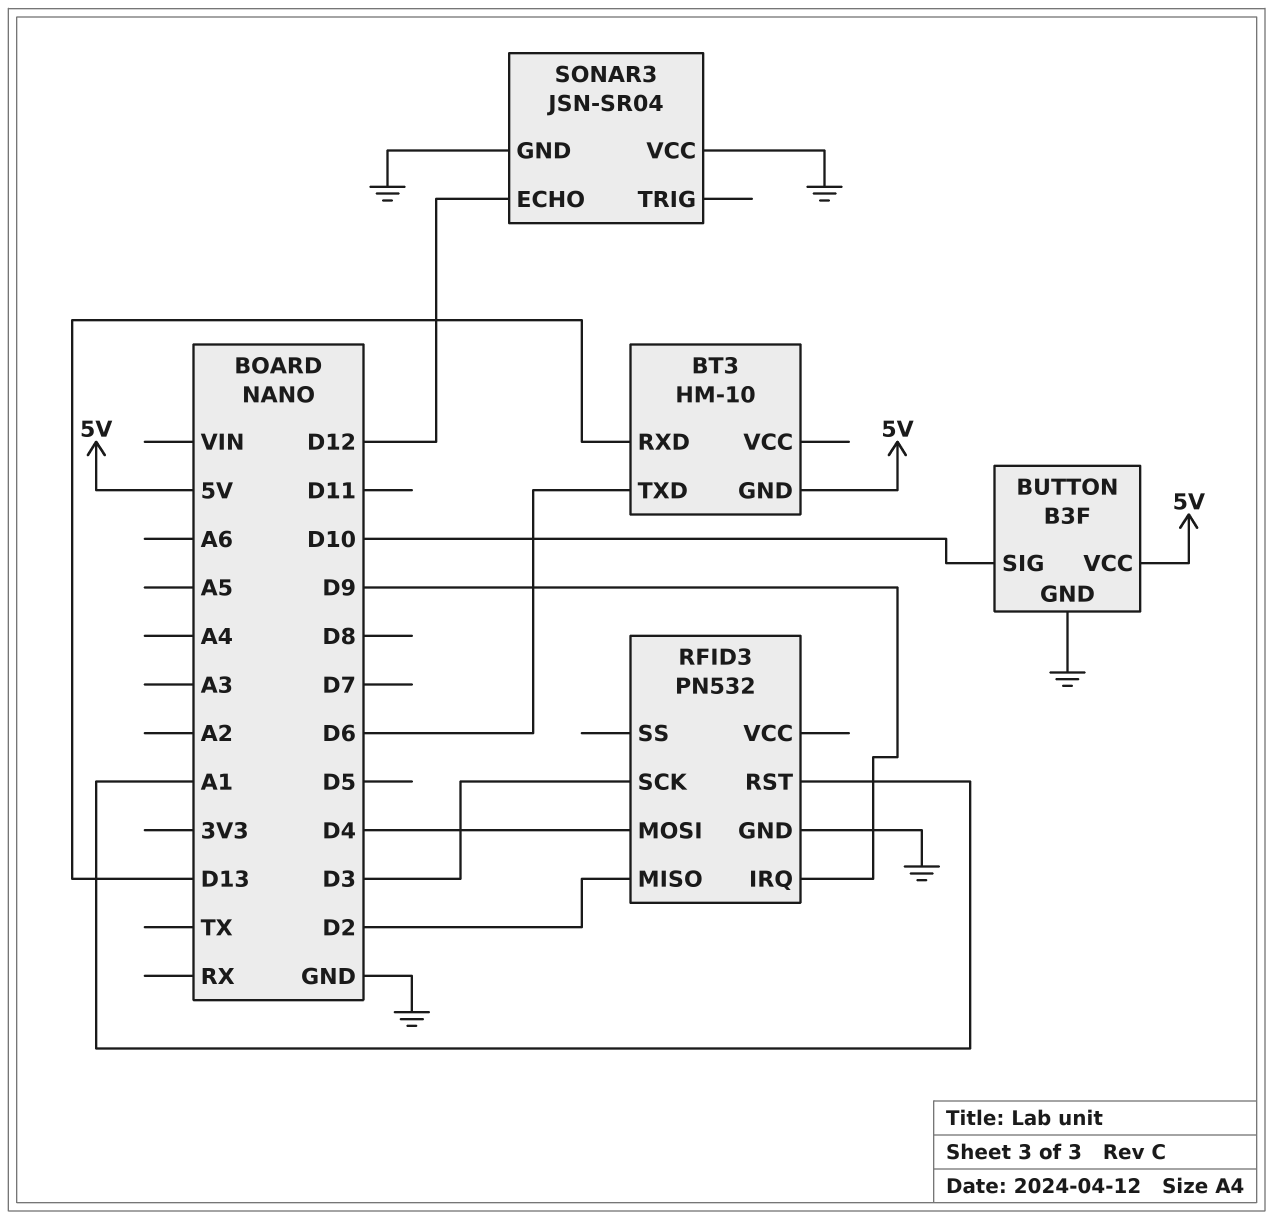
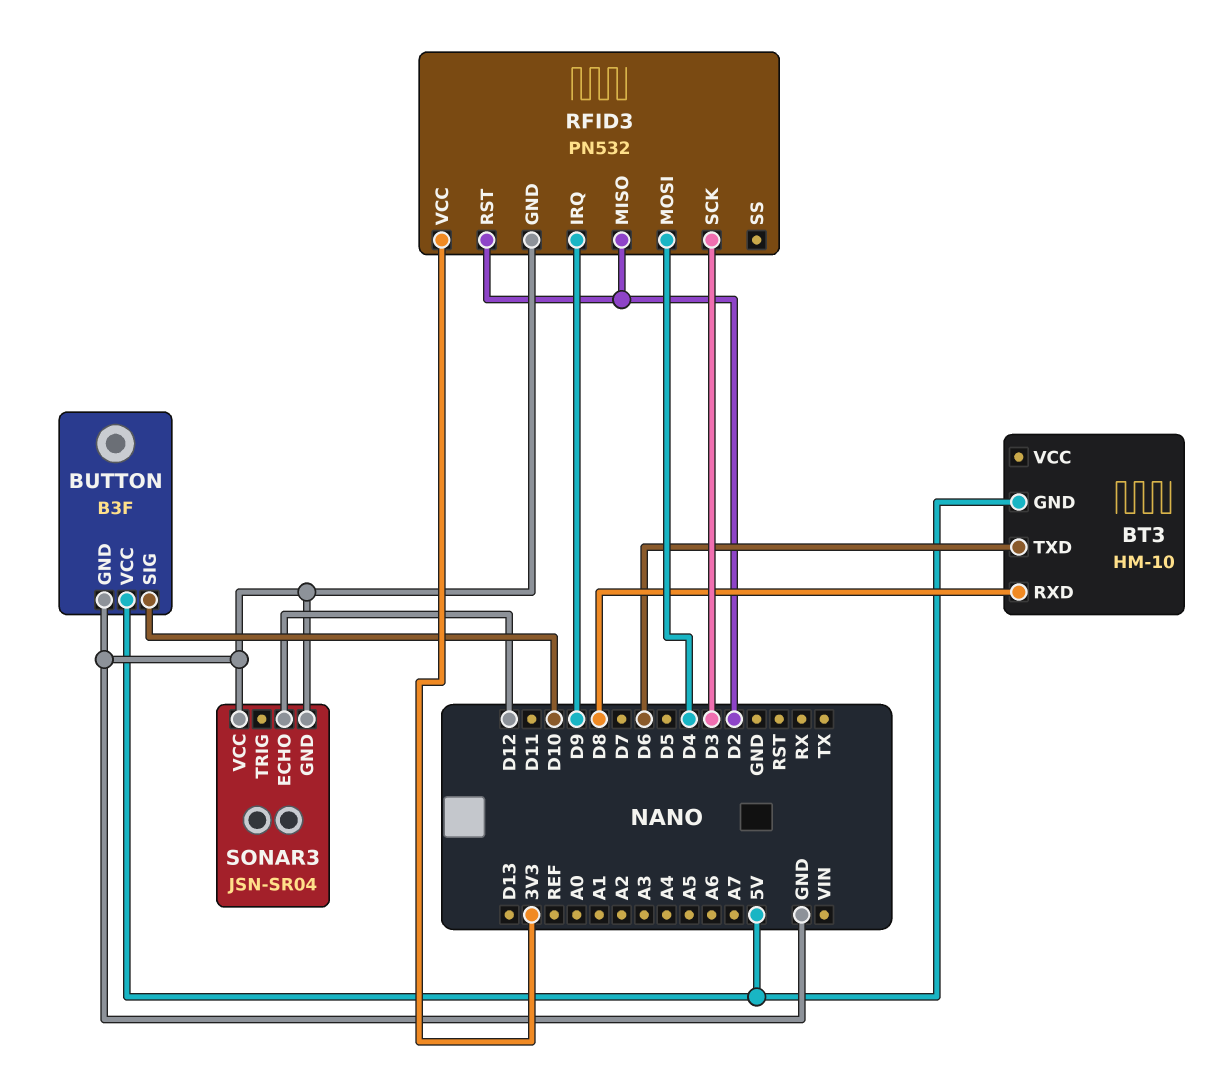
BT3 pin RXD: D13 -> D8
RFID3 pin RST: A1 -> D2
RFID3 pin VCC: none -> 3V3

